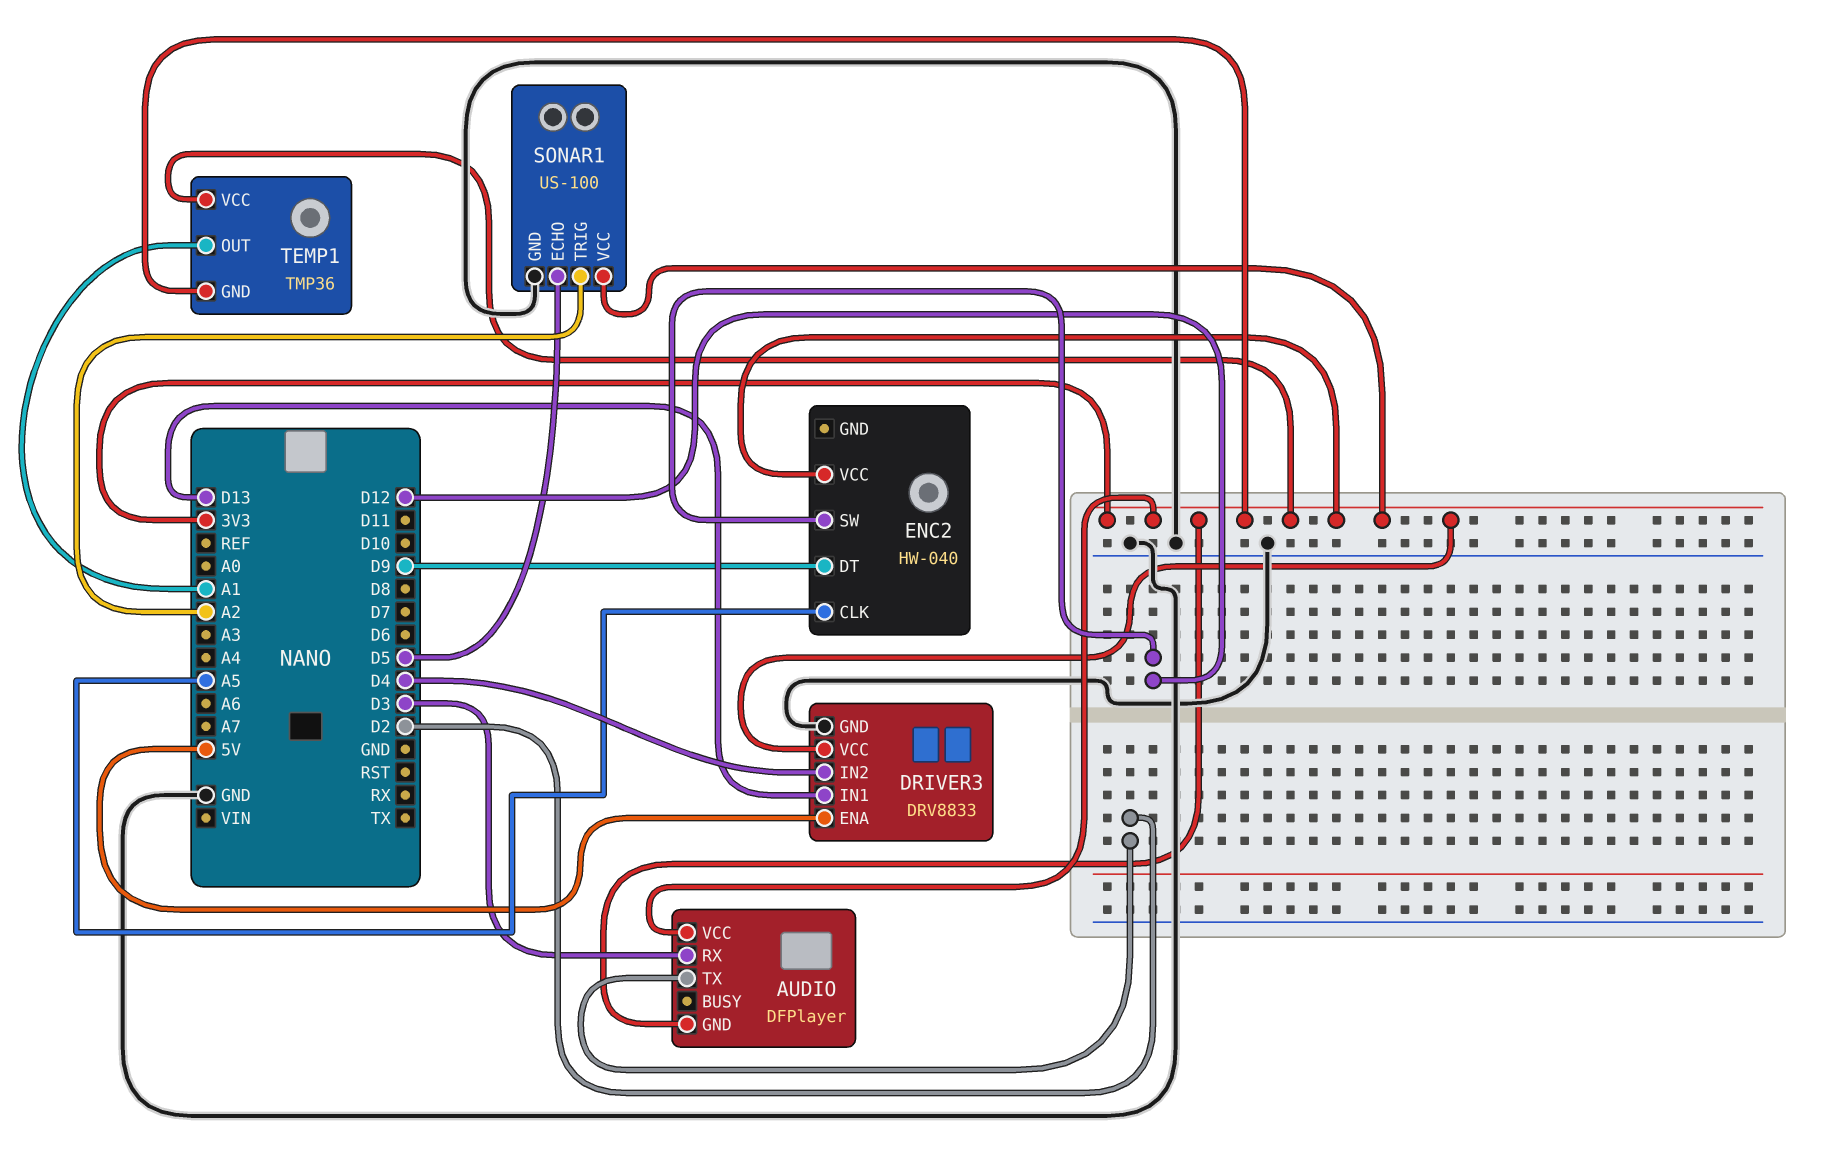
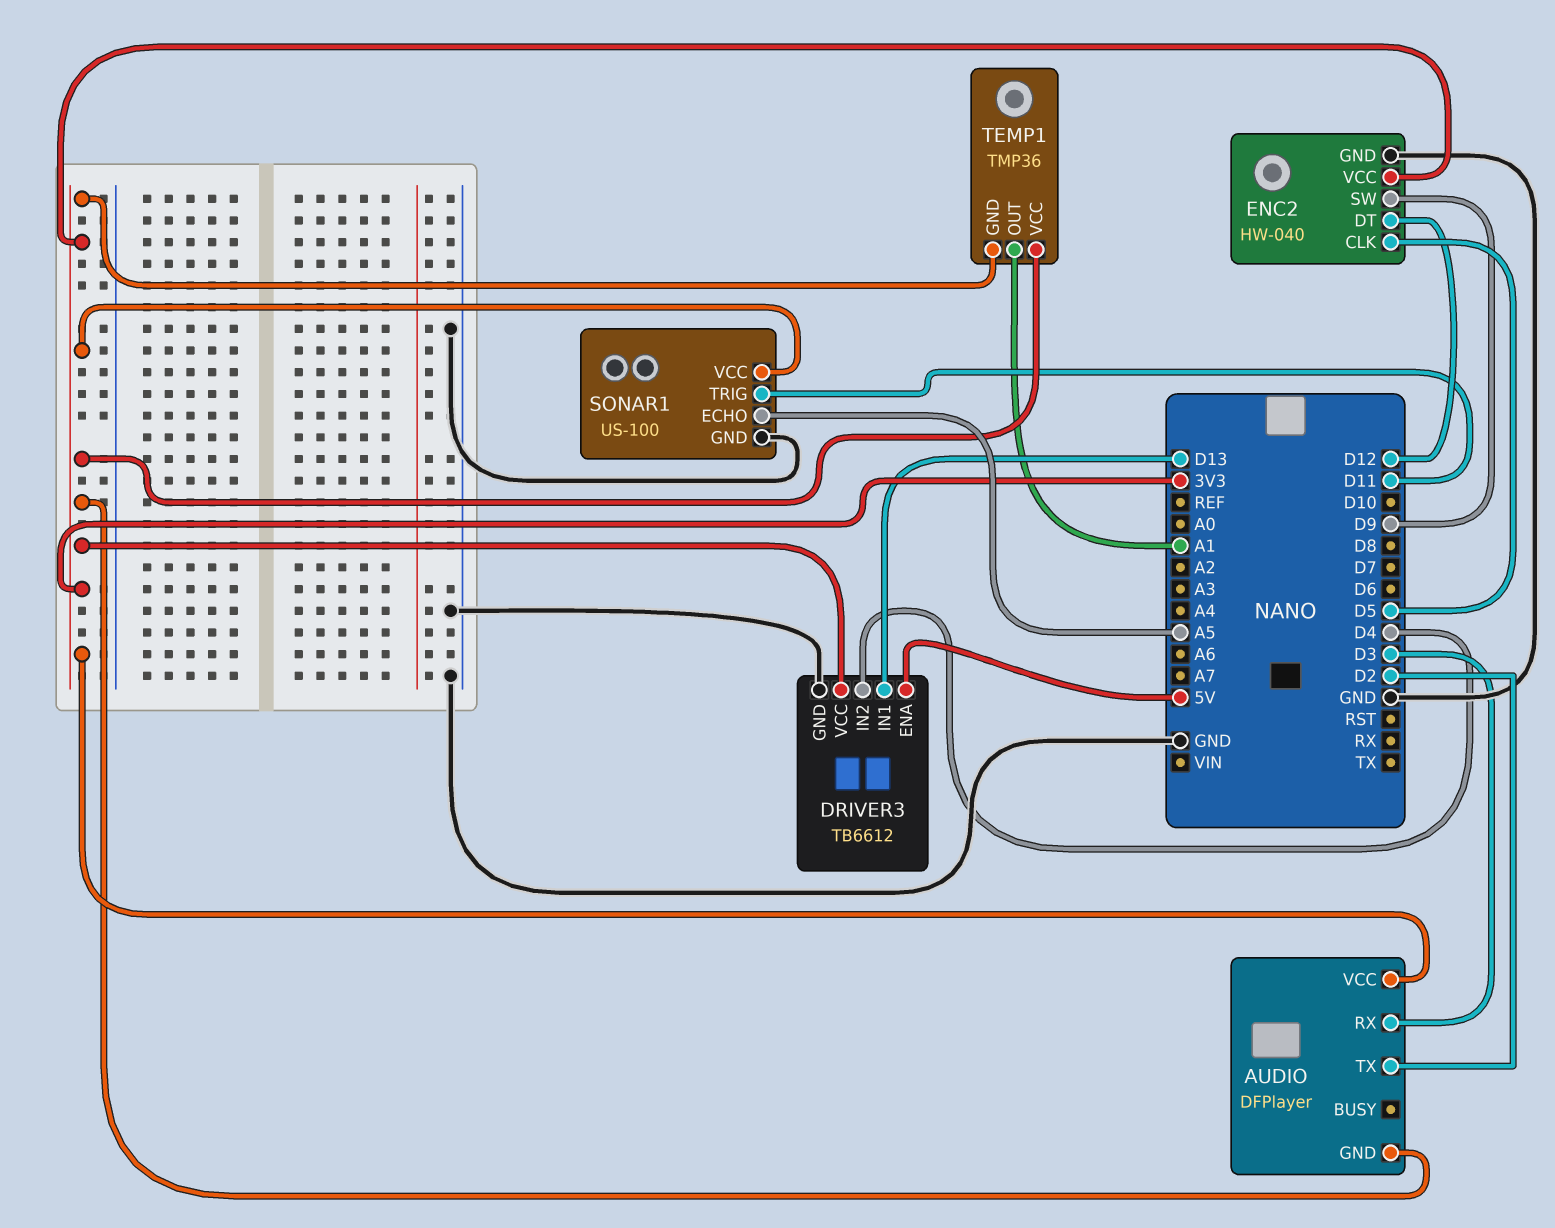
DRIVER3: DRV8833 -> TB6612
ENC2 pin CLK: A5 -> D5
ENC2 pin DT: D9 -> D12
ENC2 pin GND: none -> GND
ENC2 pin SW: D12 -> D9
SONAR1 pin ECHO: D5 -> A5
SONAR1 pin TRIG: A2 -> D11

